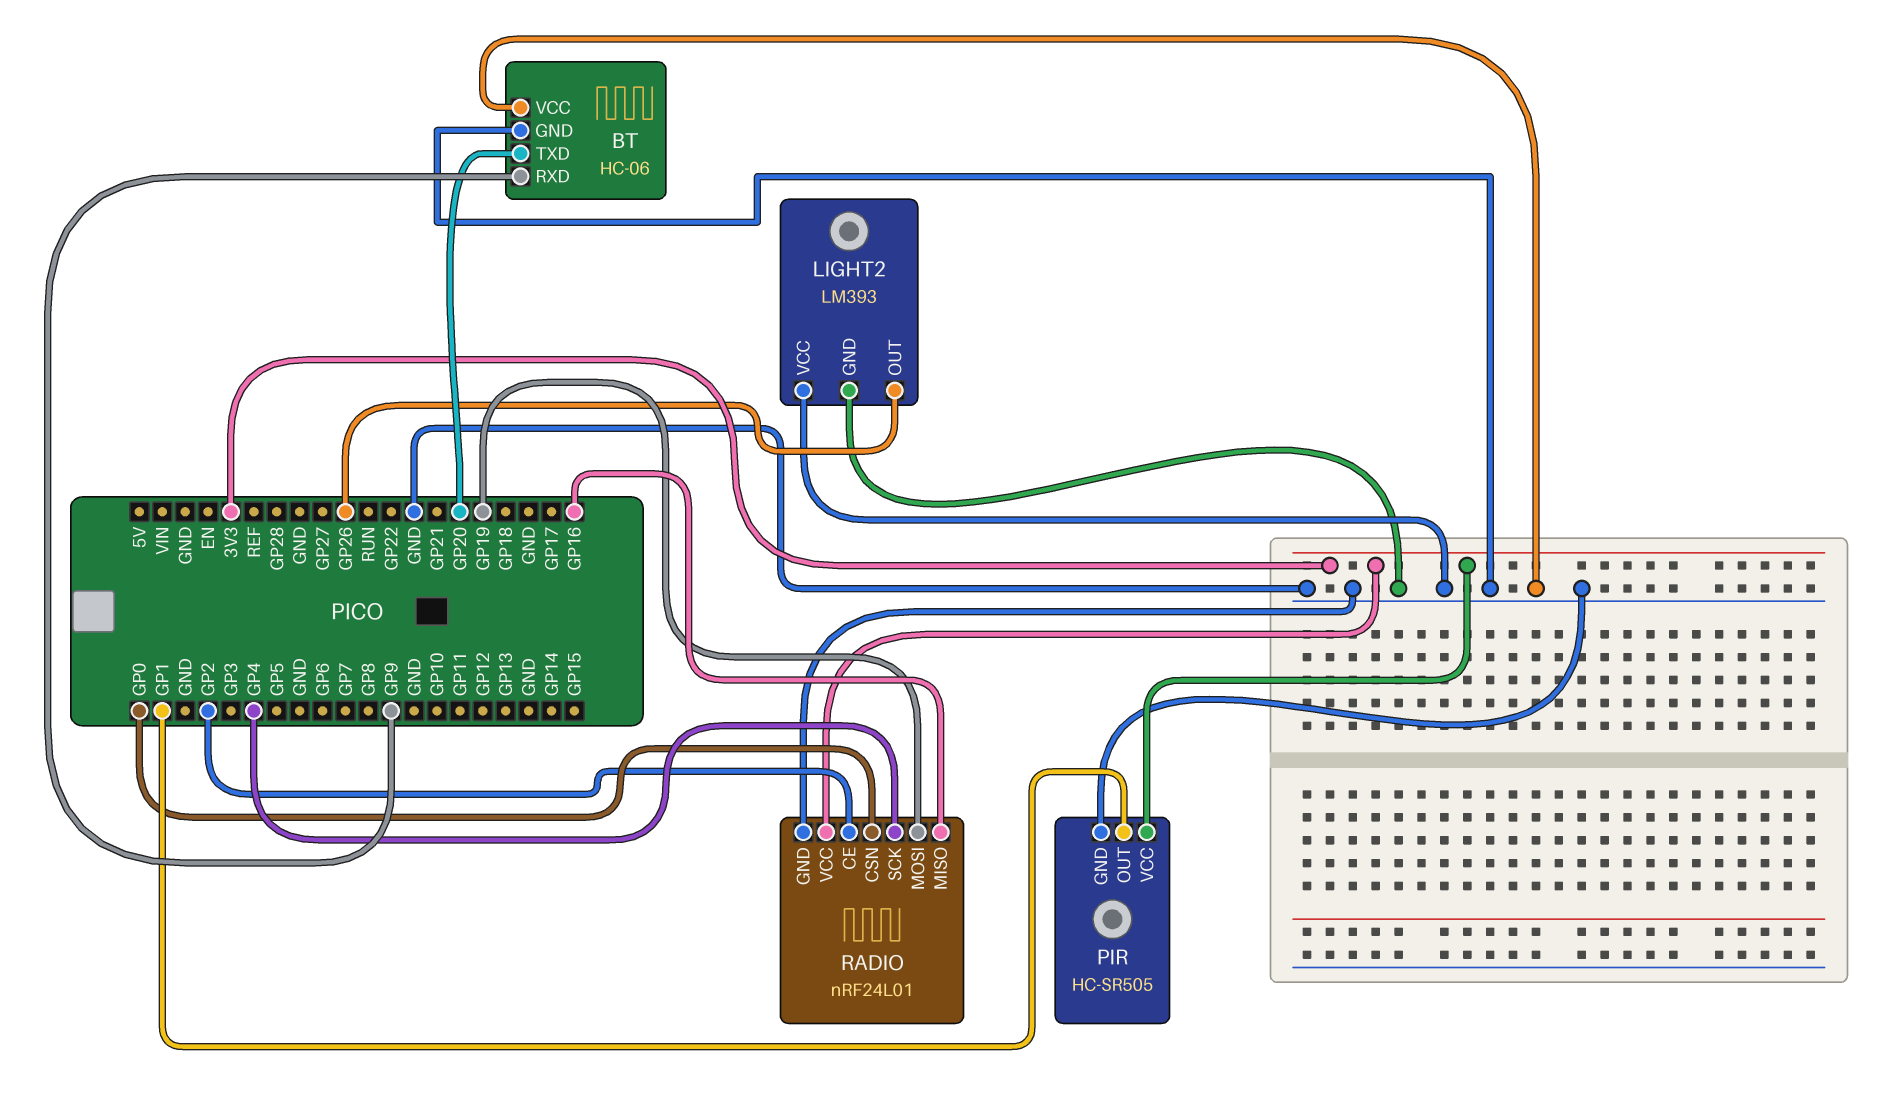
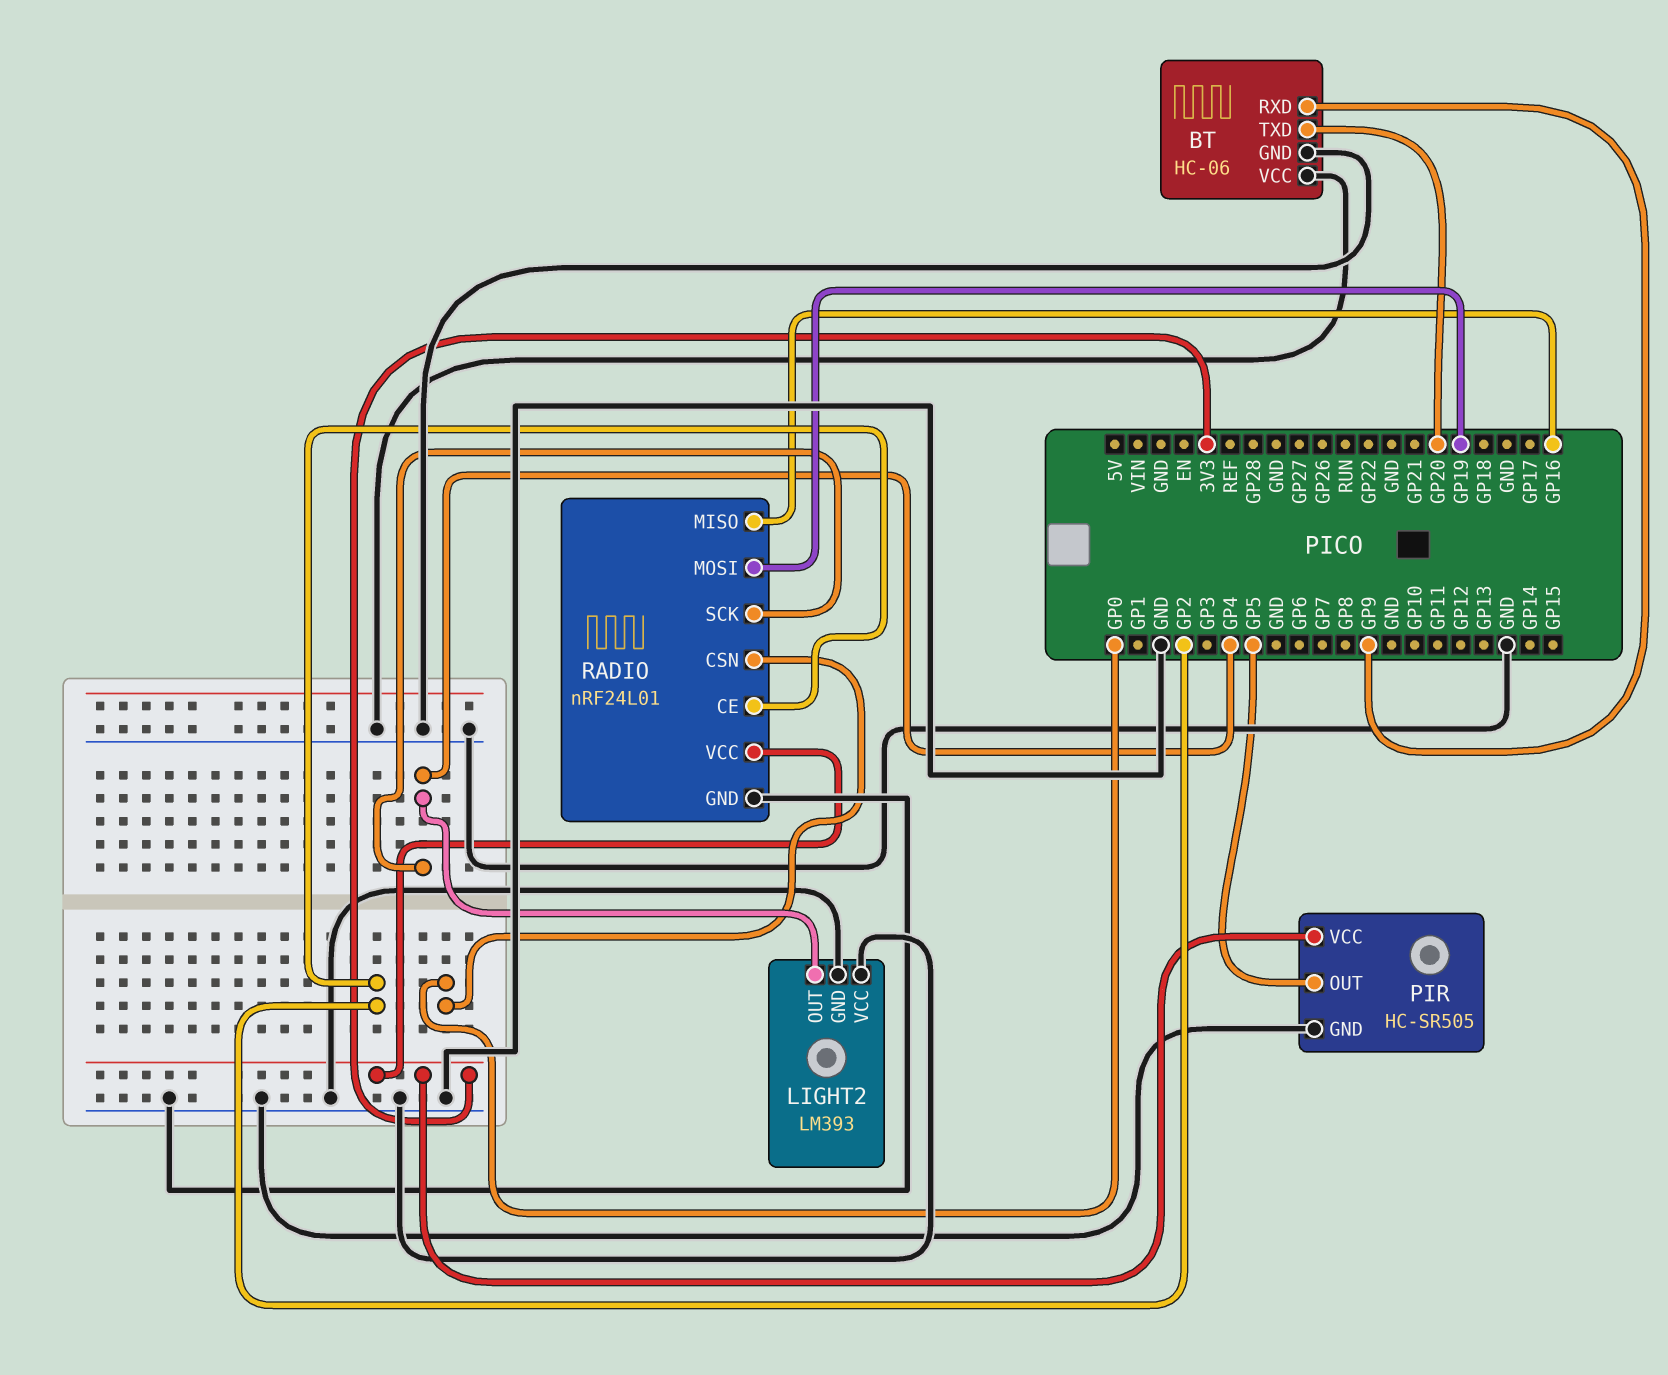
LIGHT2 pin OUT: GP26 -> GP4
PIR pin OUT: GP1 -> GP5

